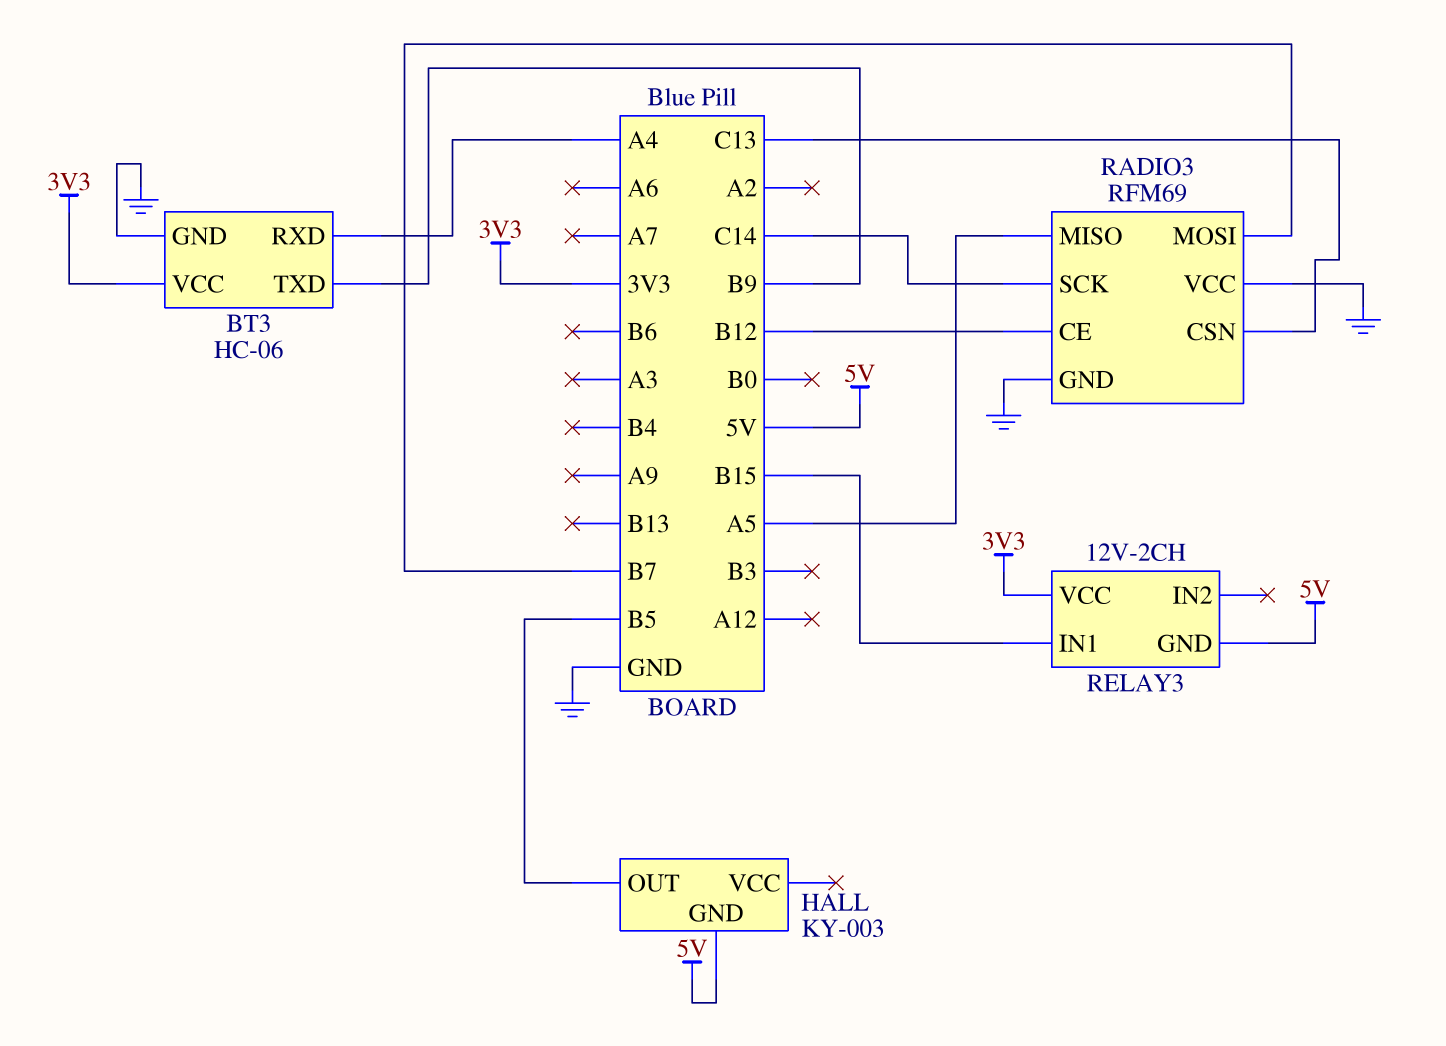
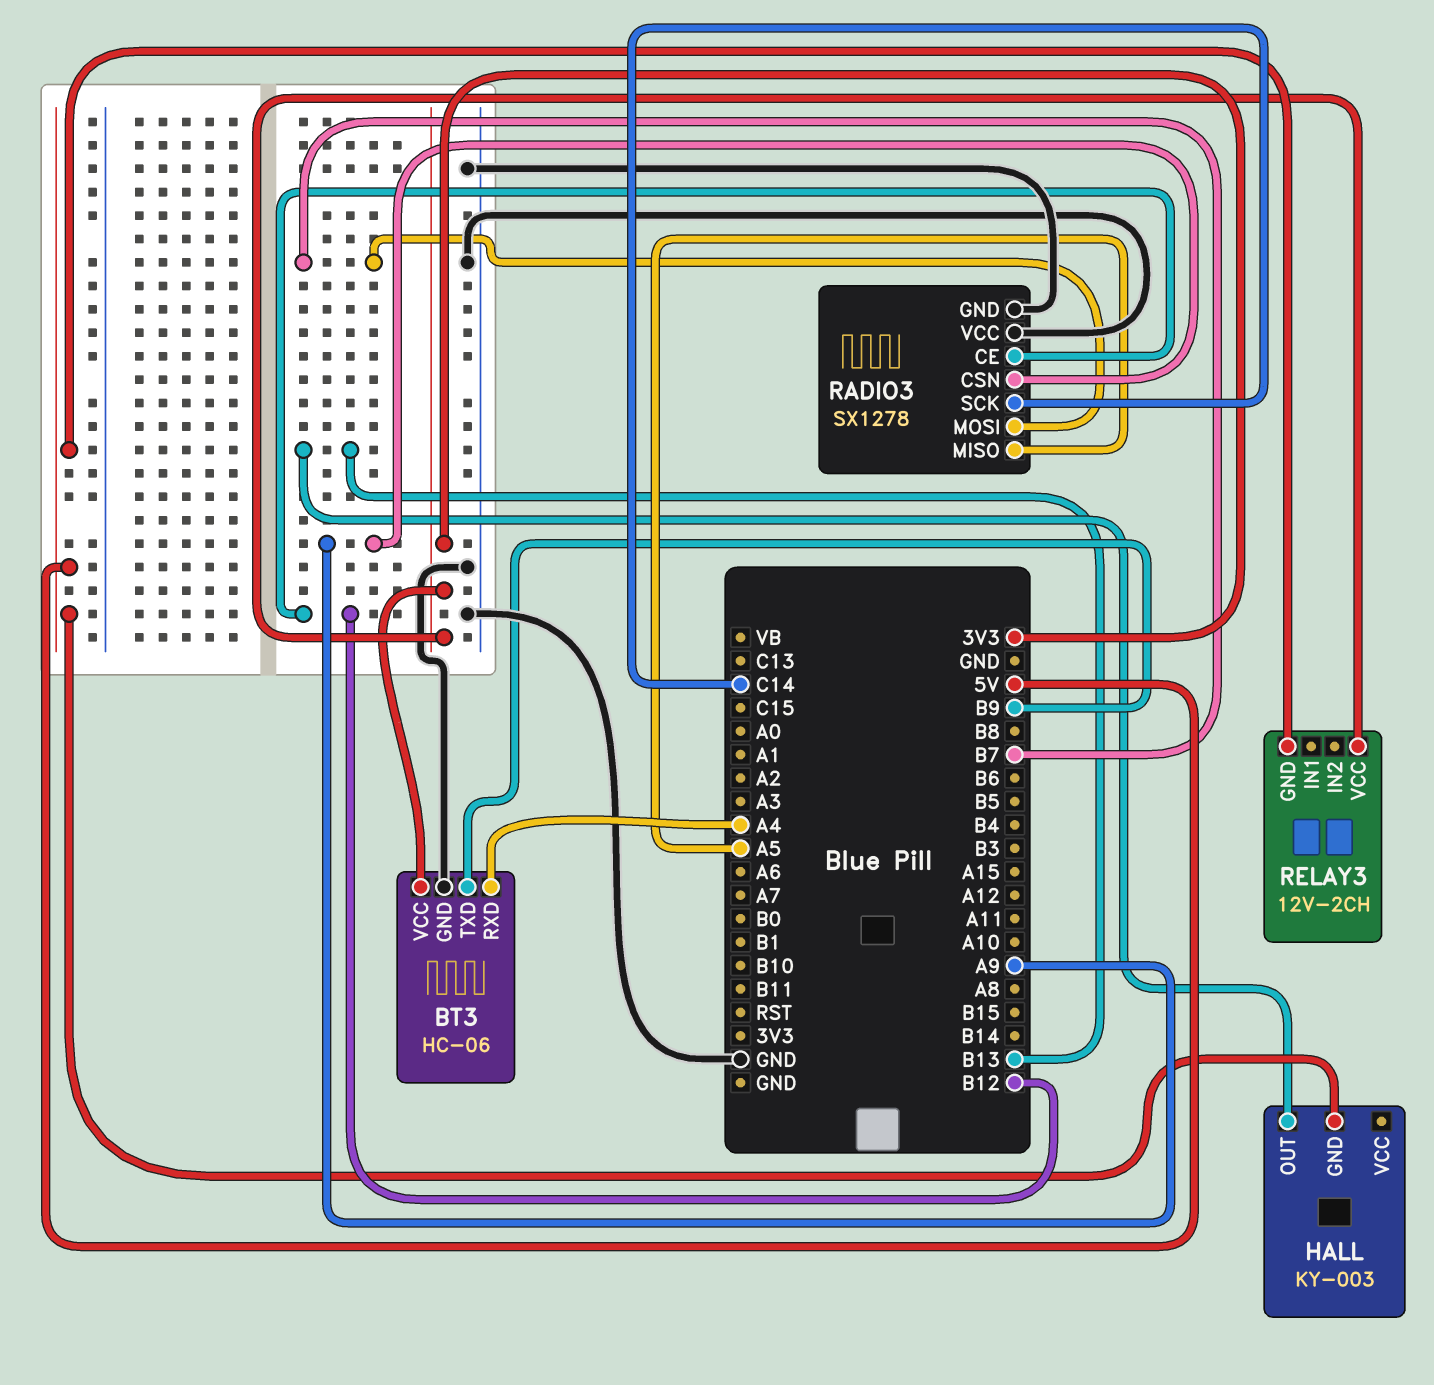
HALL pin OUT: B5 -> B13
RADIO3: RFM69 -> SX1278
RADIO3 pin CSN: C13 -> A9
RELAY3 pin IN1: B15 -> none

